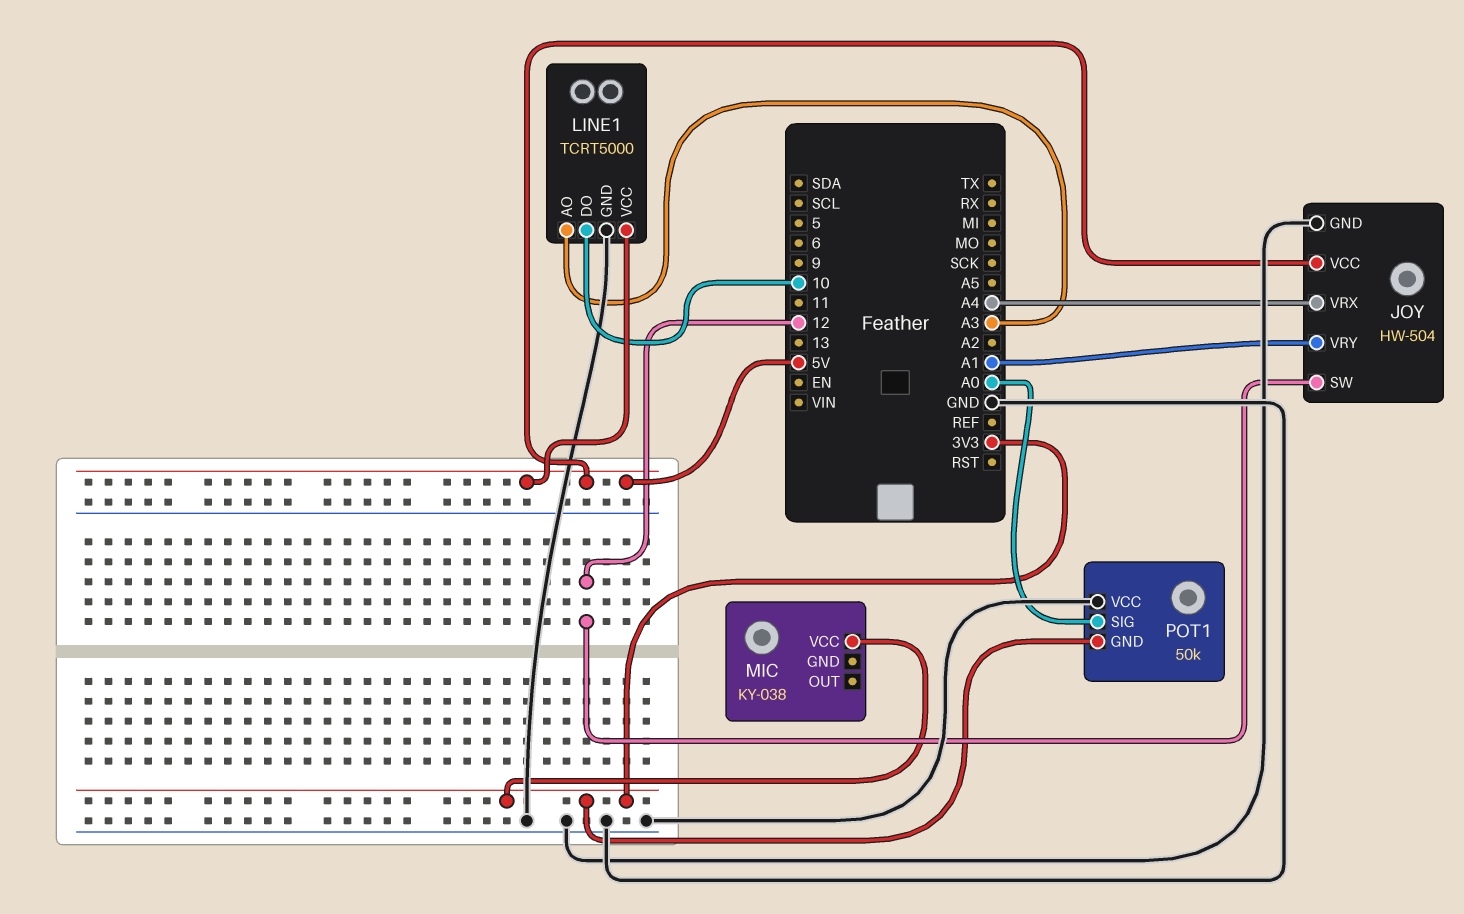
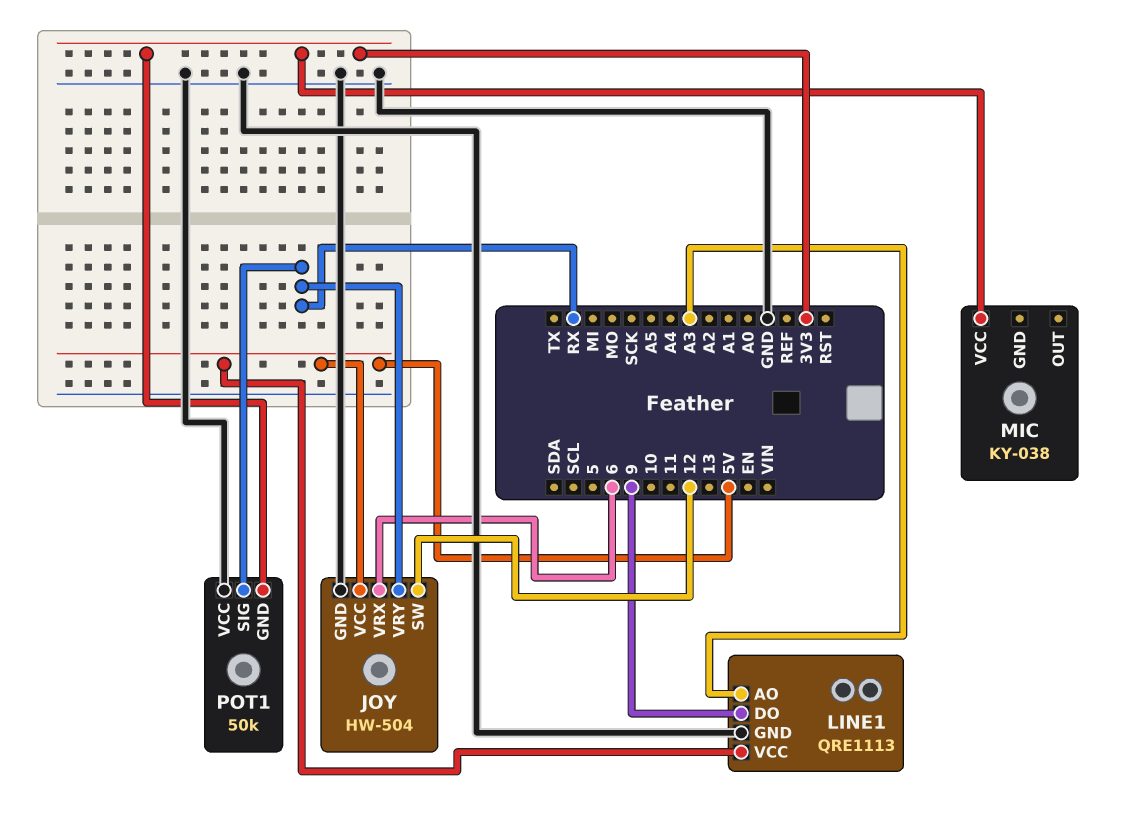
JOY pin VRX: A4 -> 6
JOY pin VRY: A1 -> RX
LINE1: TCRT5000 -> QRE1113
LINE1 pin DO: 10 -> 9
POT1 pin SIG: A0 -> RX

